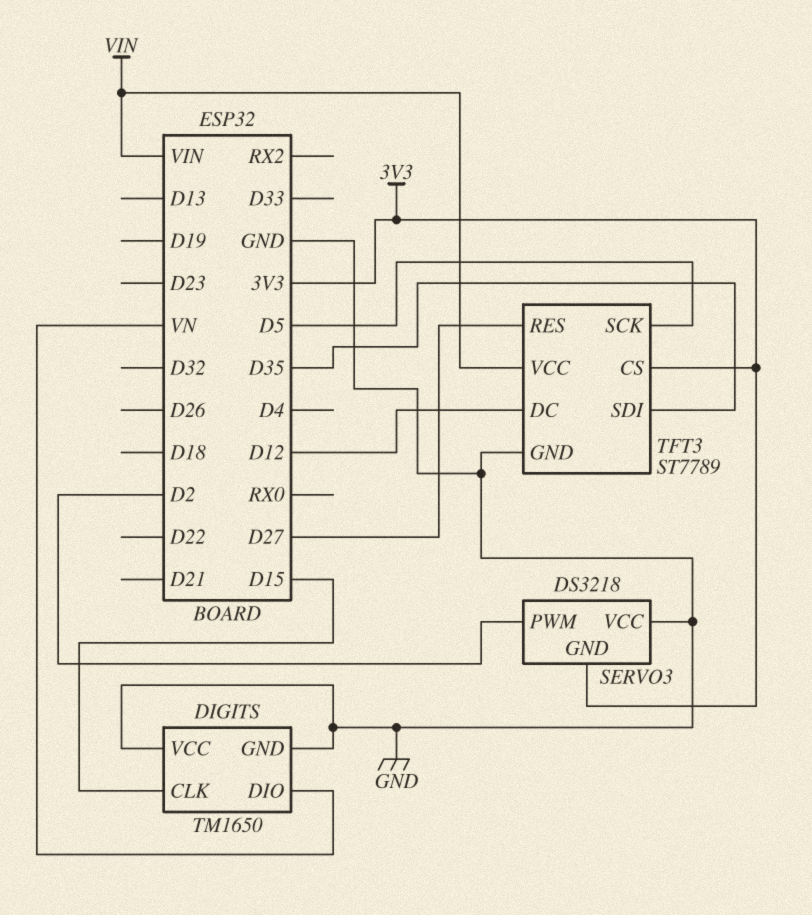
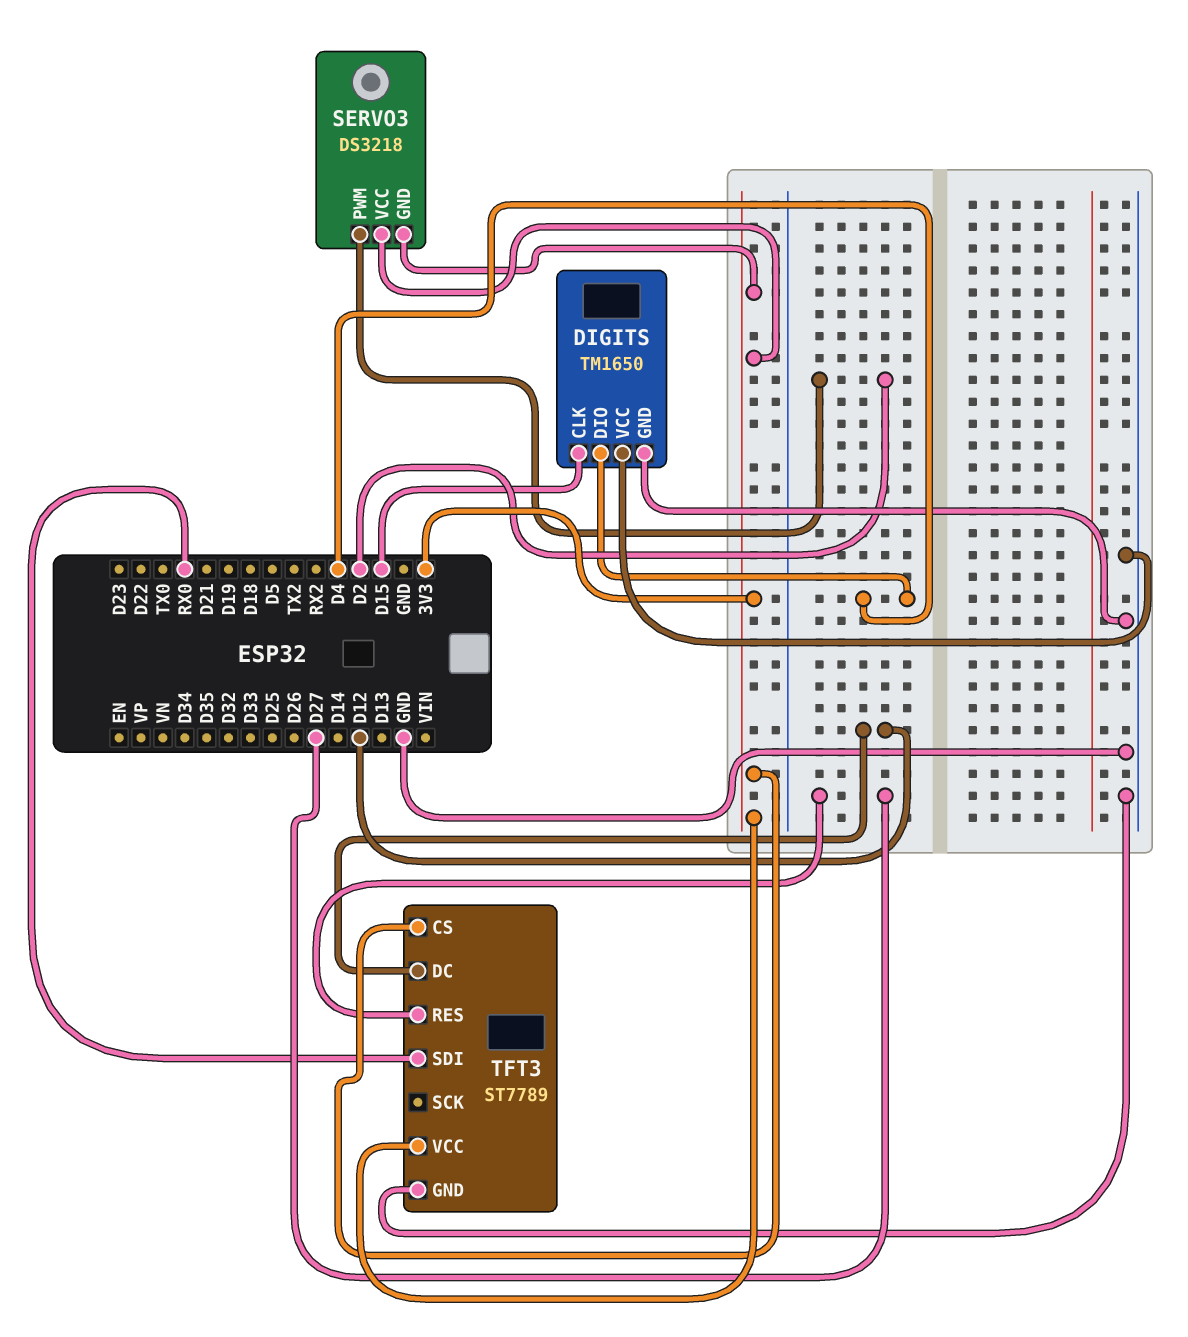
DIGITS pin DIO: VN -> D4
SERVO3 pin VCC: GND -> 3V3
TFT3 pin SCK: D5 -> none
TFT3 pin SDI: D35 -> RX0
TFT3 pin VCC: VIN -> 3V3

